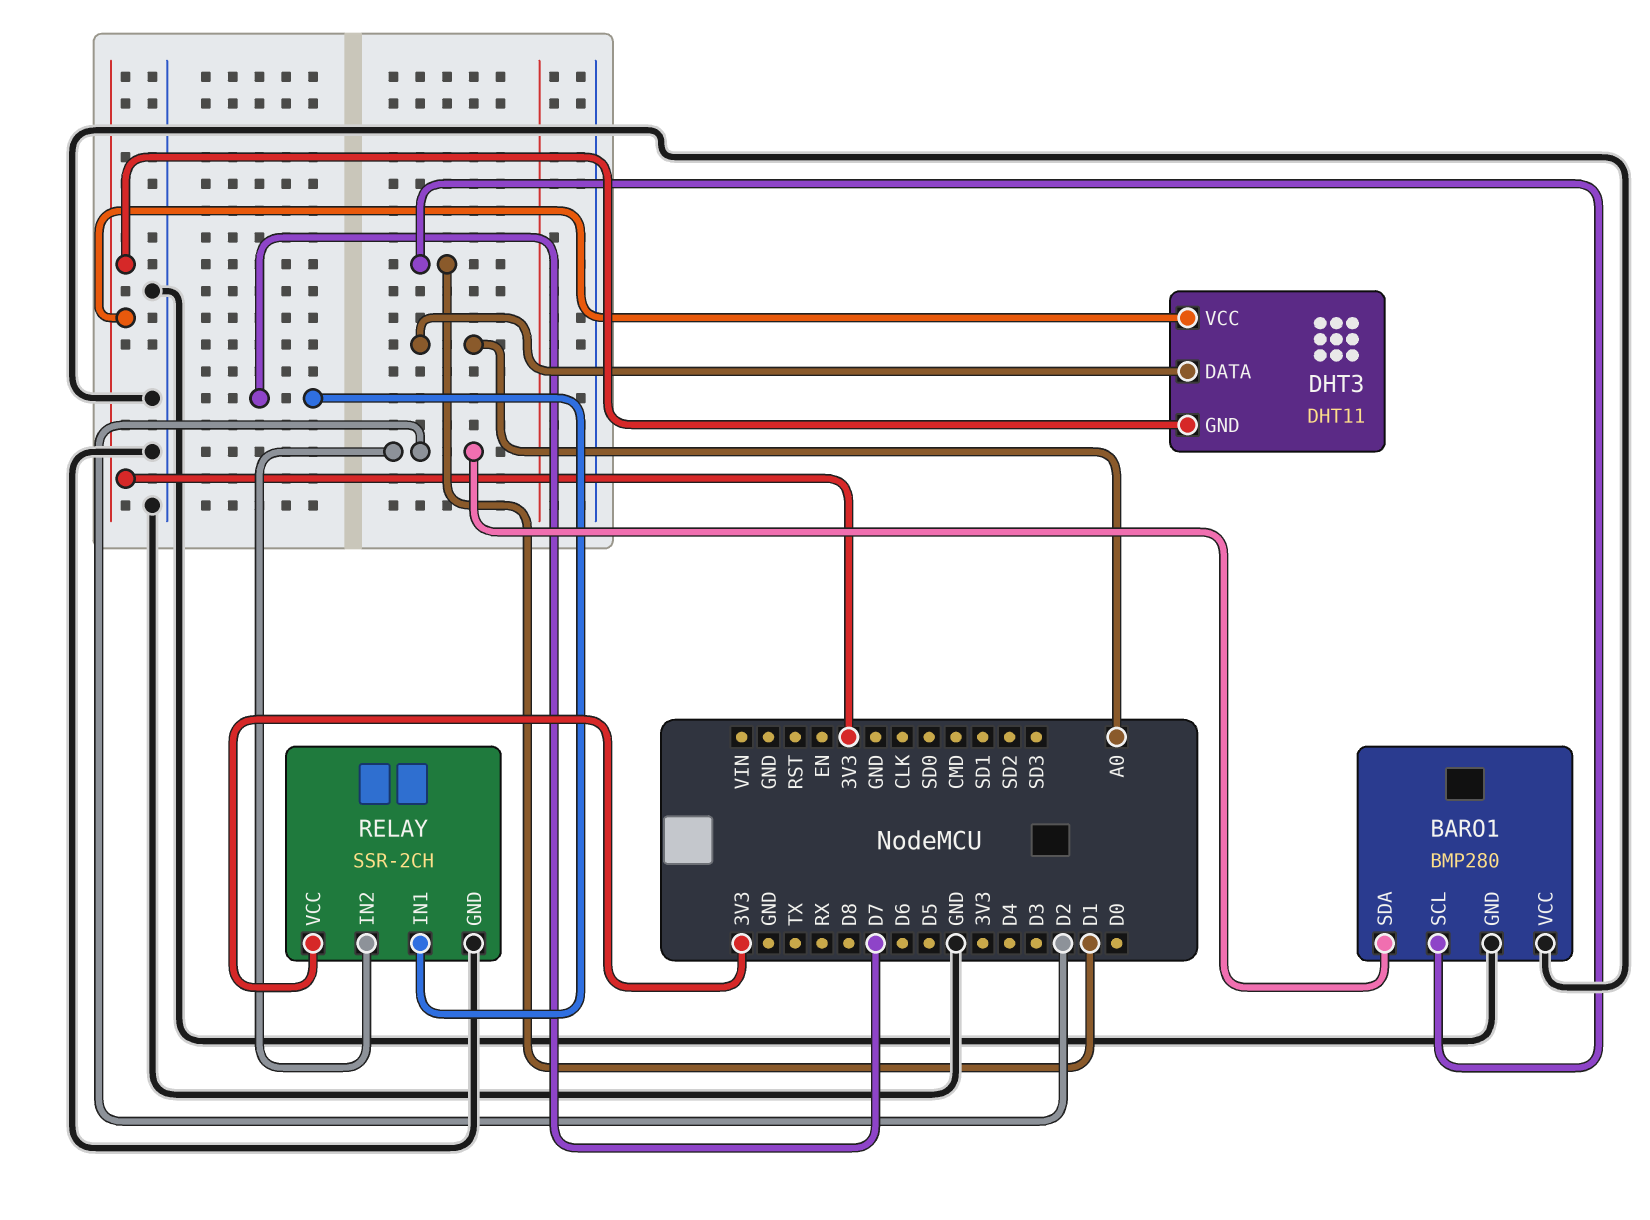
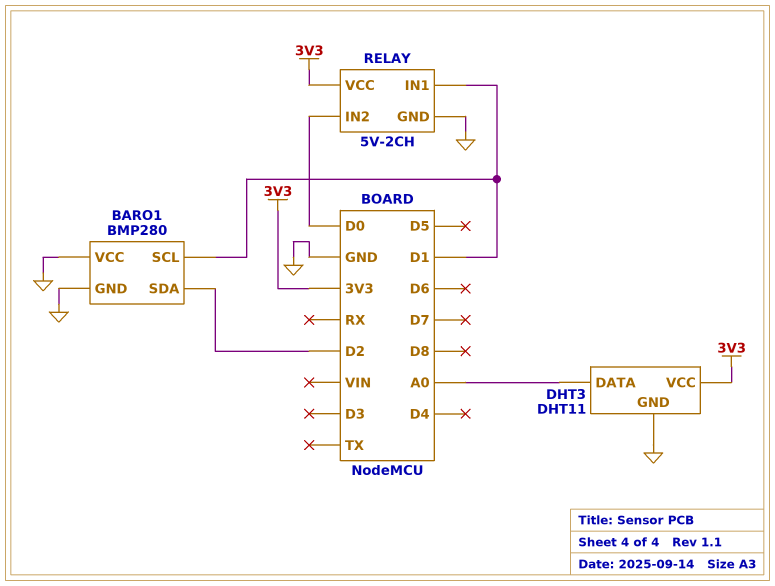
DHT3 pin GND: 3V3 -> GND
RELAY: SSR-2CH -> 5V-2CH
RELAY pin IN1: D7 -> D1
RELAY pin IN2: D2 -> D0

